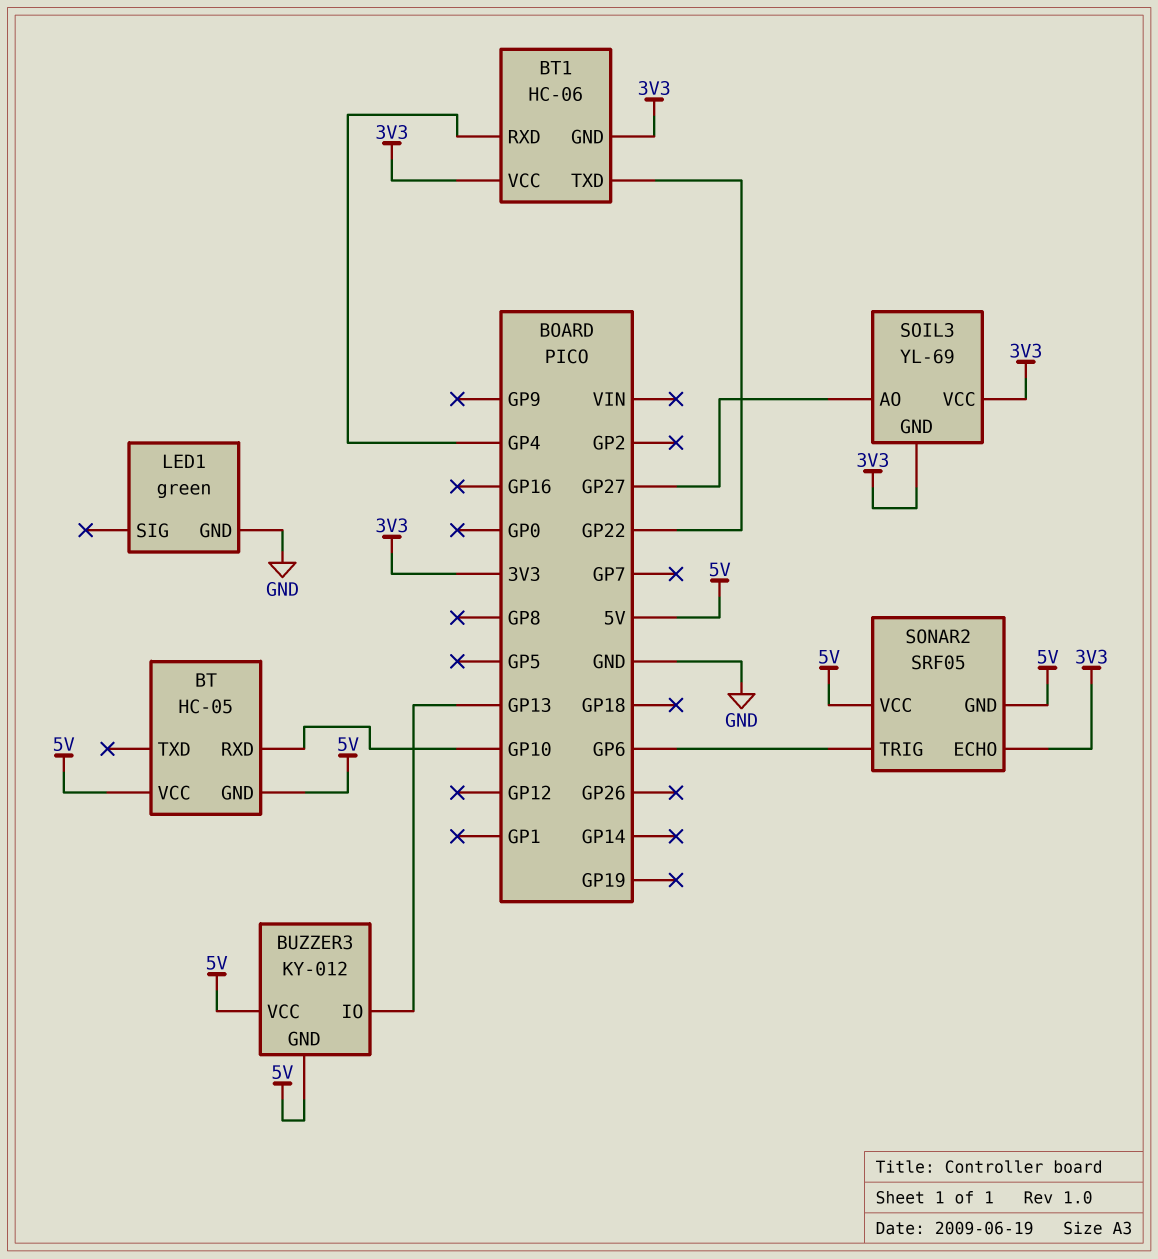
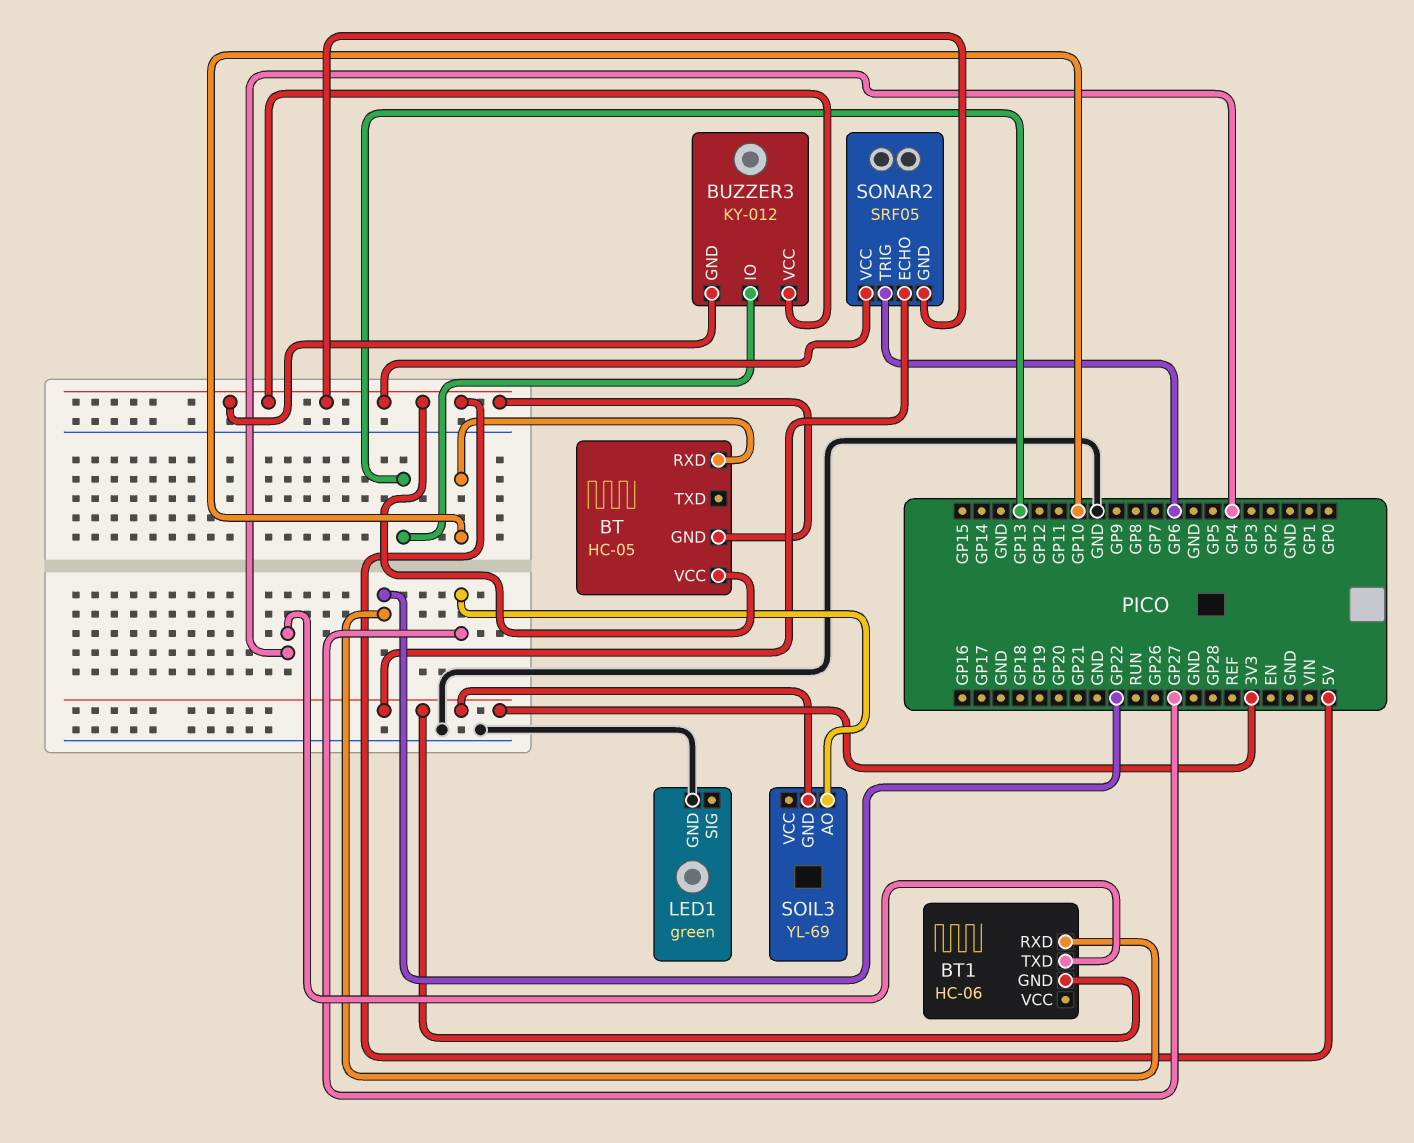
BT1 pin RXD: GP4 -> GP22
BT1 pin TXD: GP22 -> GP4
BT1 pin VCC: 3V3 -> none
SOIL3 pin VCC: 3V3 -> none

